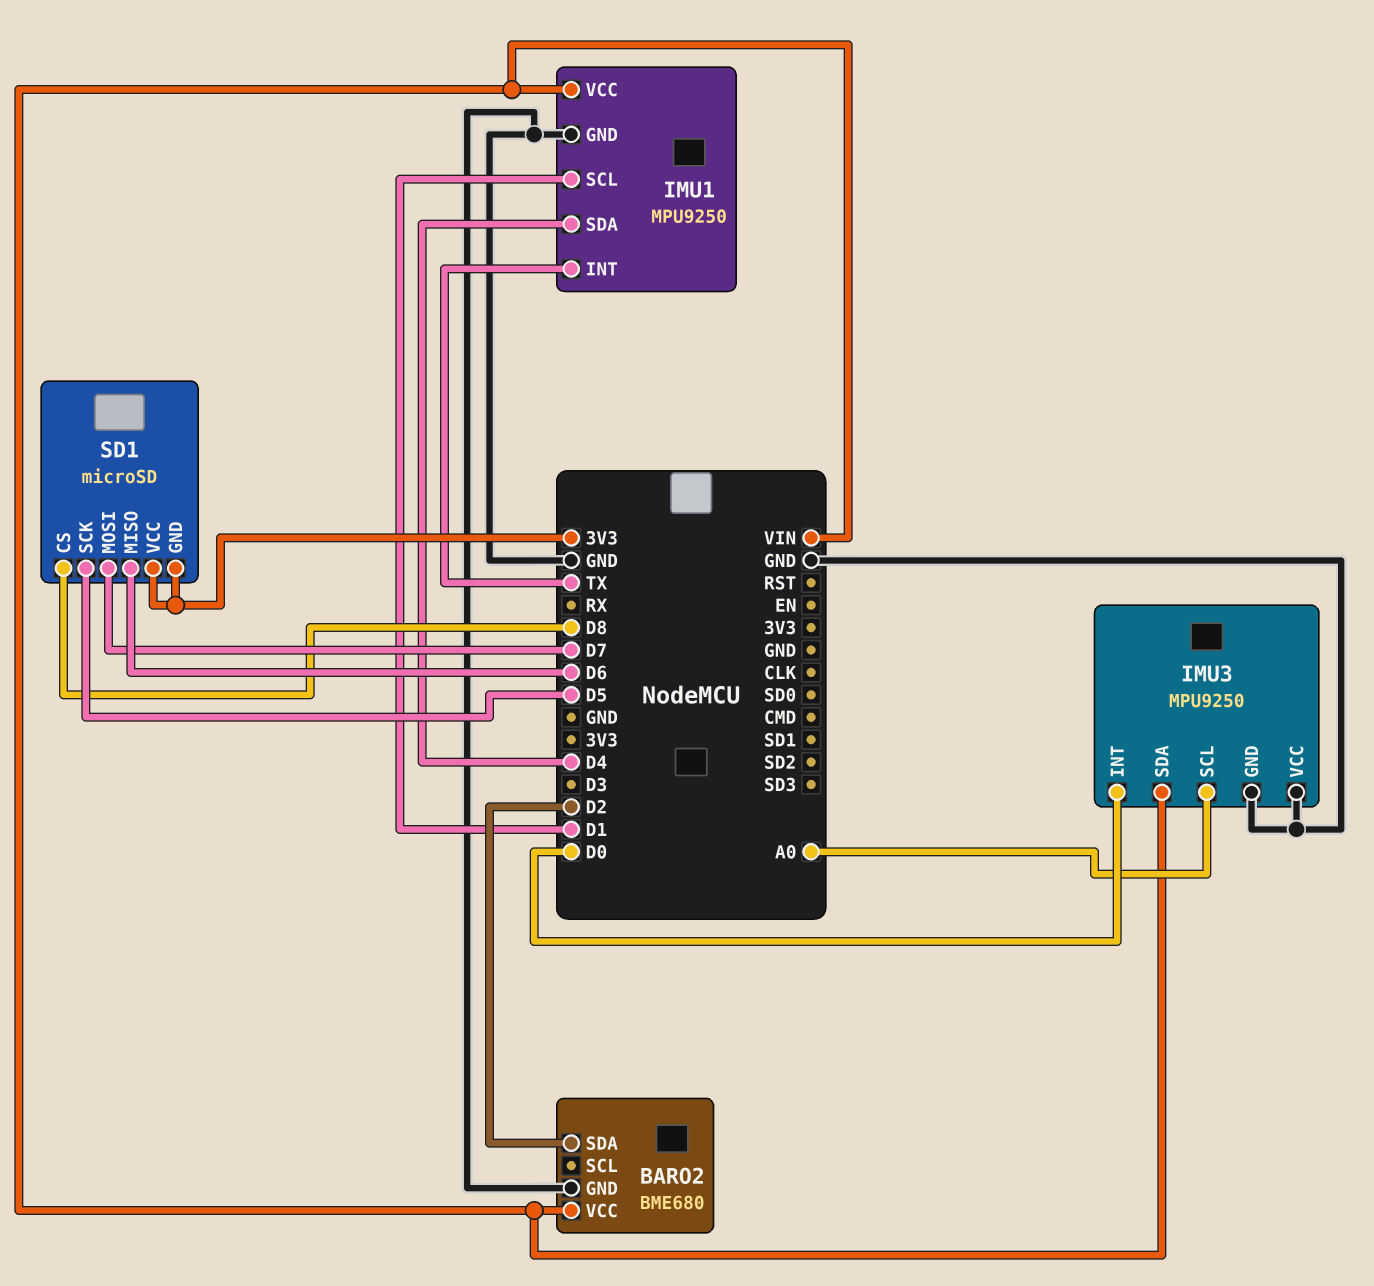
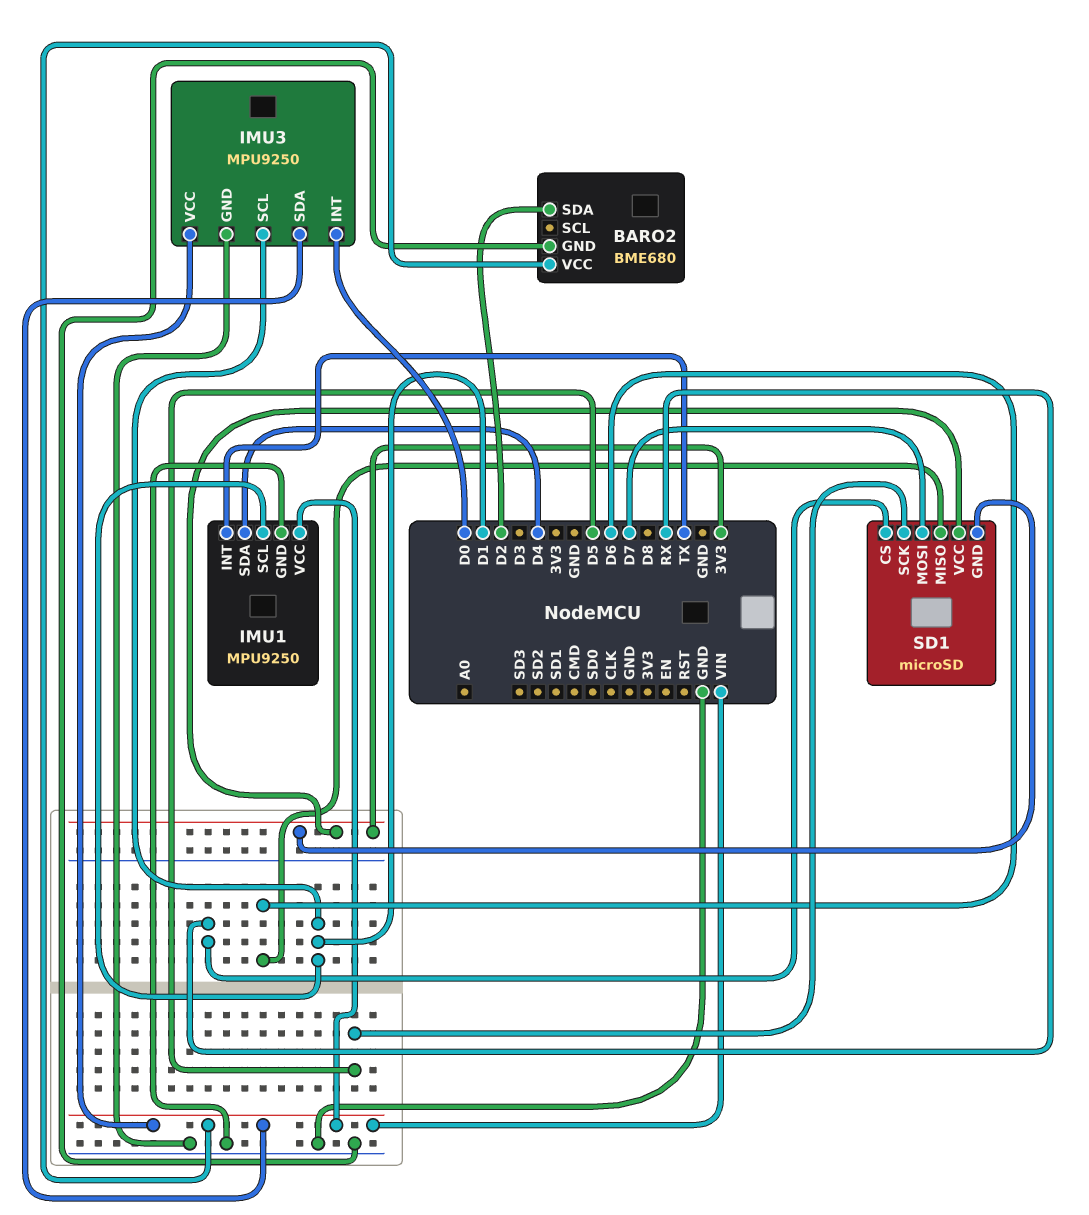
IMU3 pin SCL: A0 -> D1
IMU3 pin VCC: GND -> VIN
SD1 pin CS: D8 -> RX

